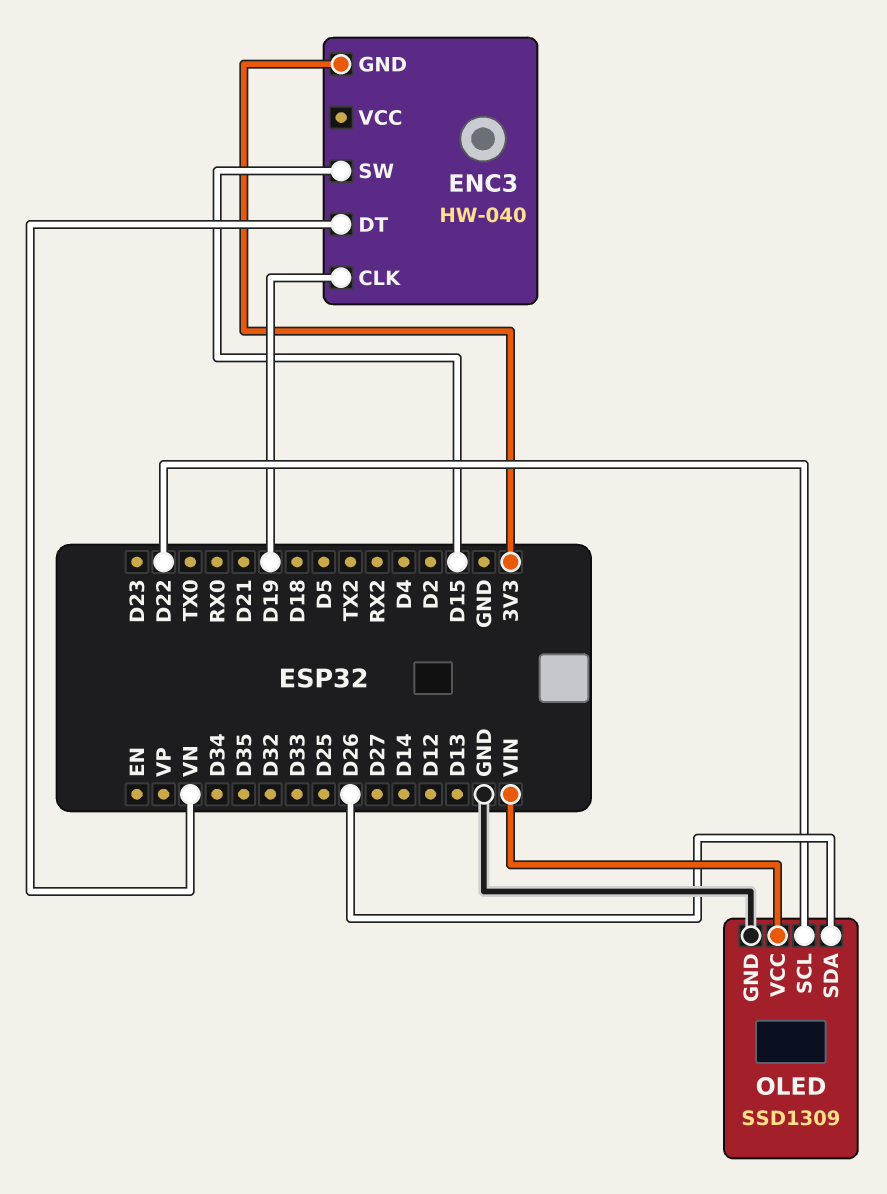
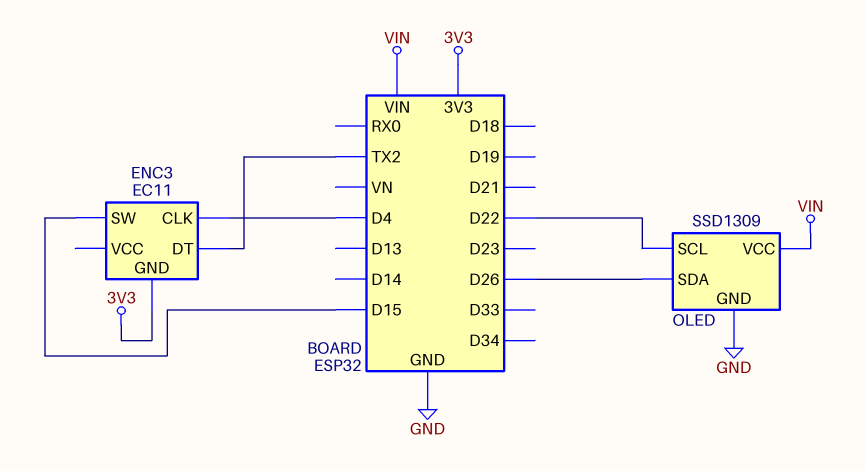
ENC3: HW-040 -> EC11
ENC3 pin CLK: D19 -> D4
ENC3 pin DT: VN -> TX2

